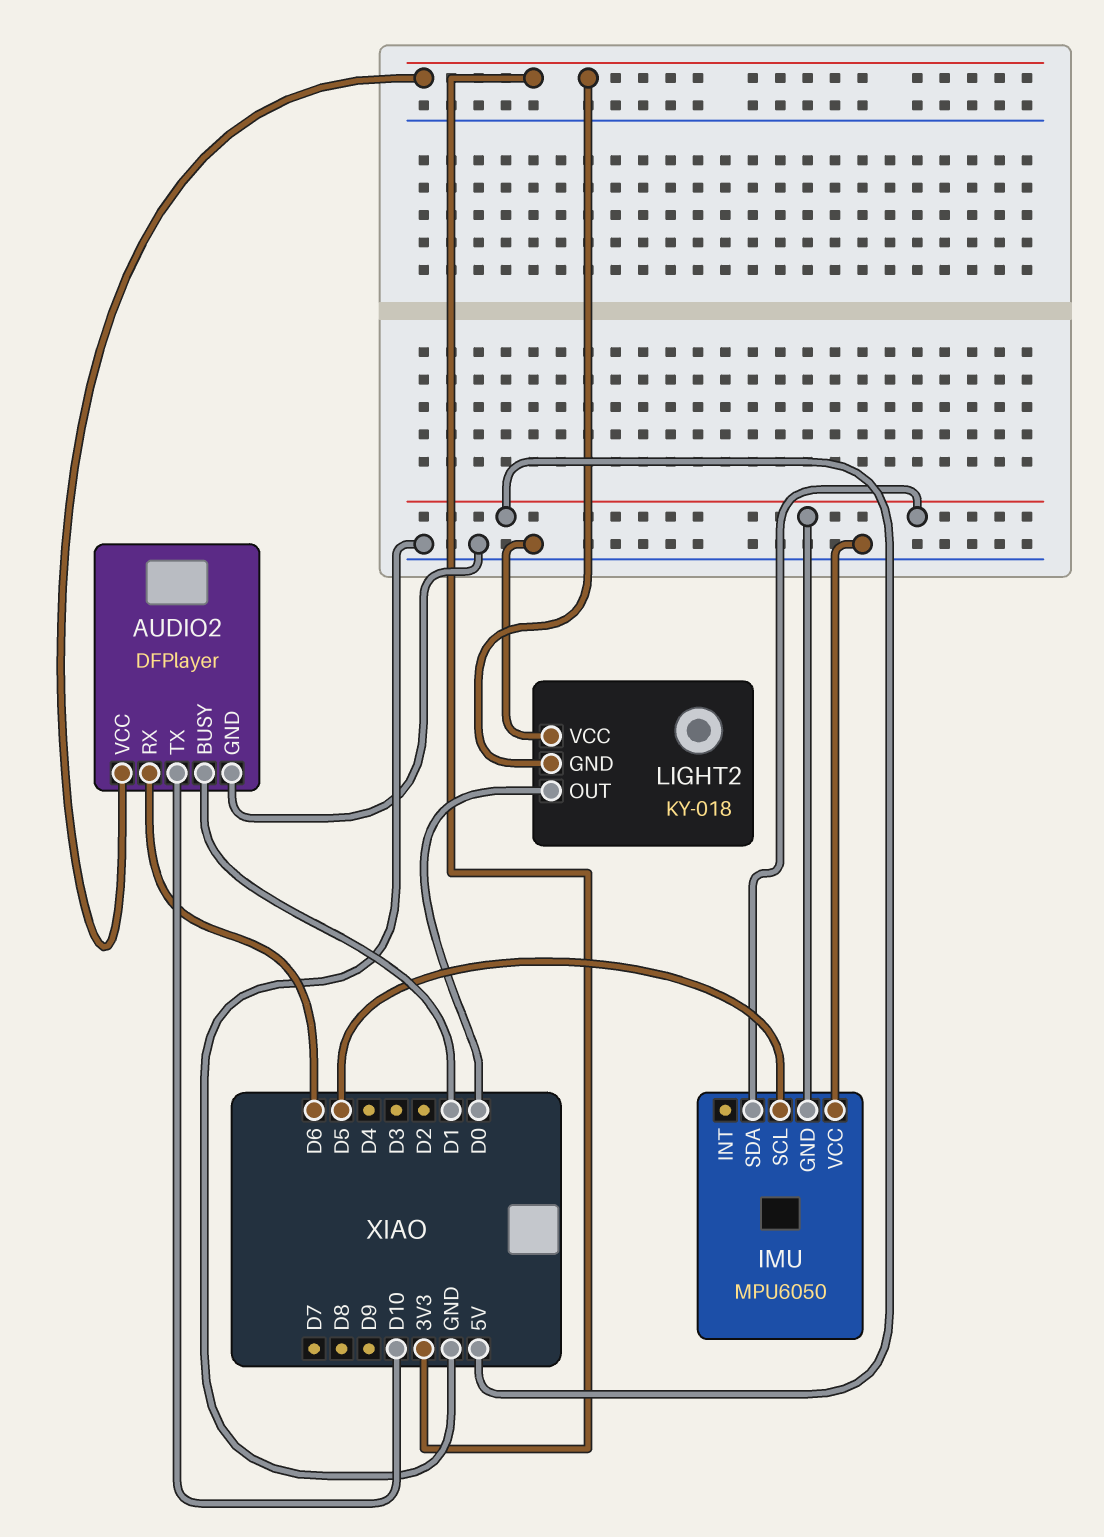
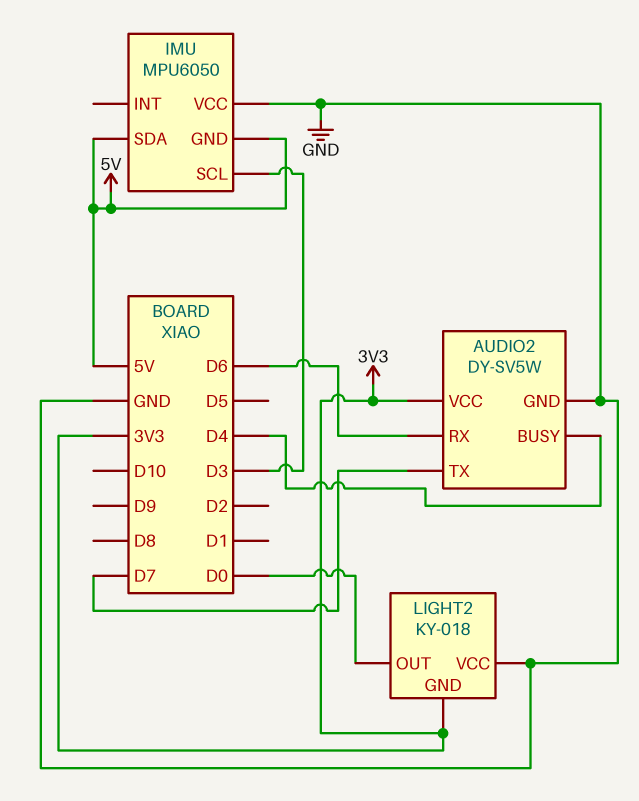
AUDIO2: DFPlayer -> DY-SV5W
AUDIO2 pin BUSY: D1 -> D4
AUDIO2 pin TX: D10 -> D7
IMU pin SCL: D5 -> D3

